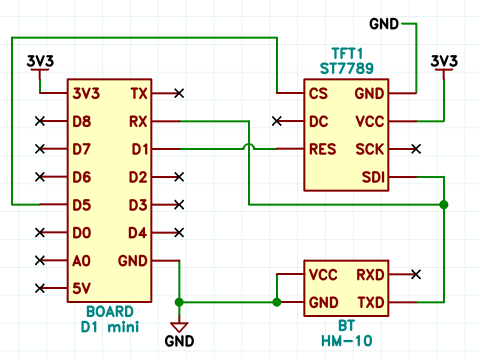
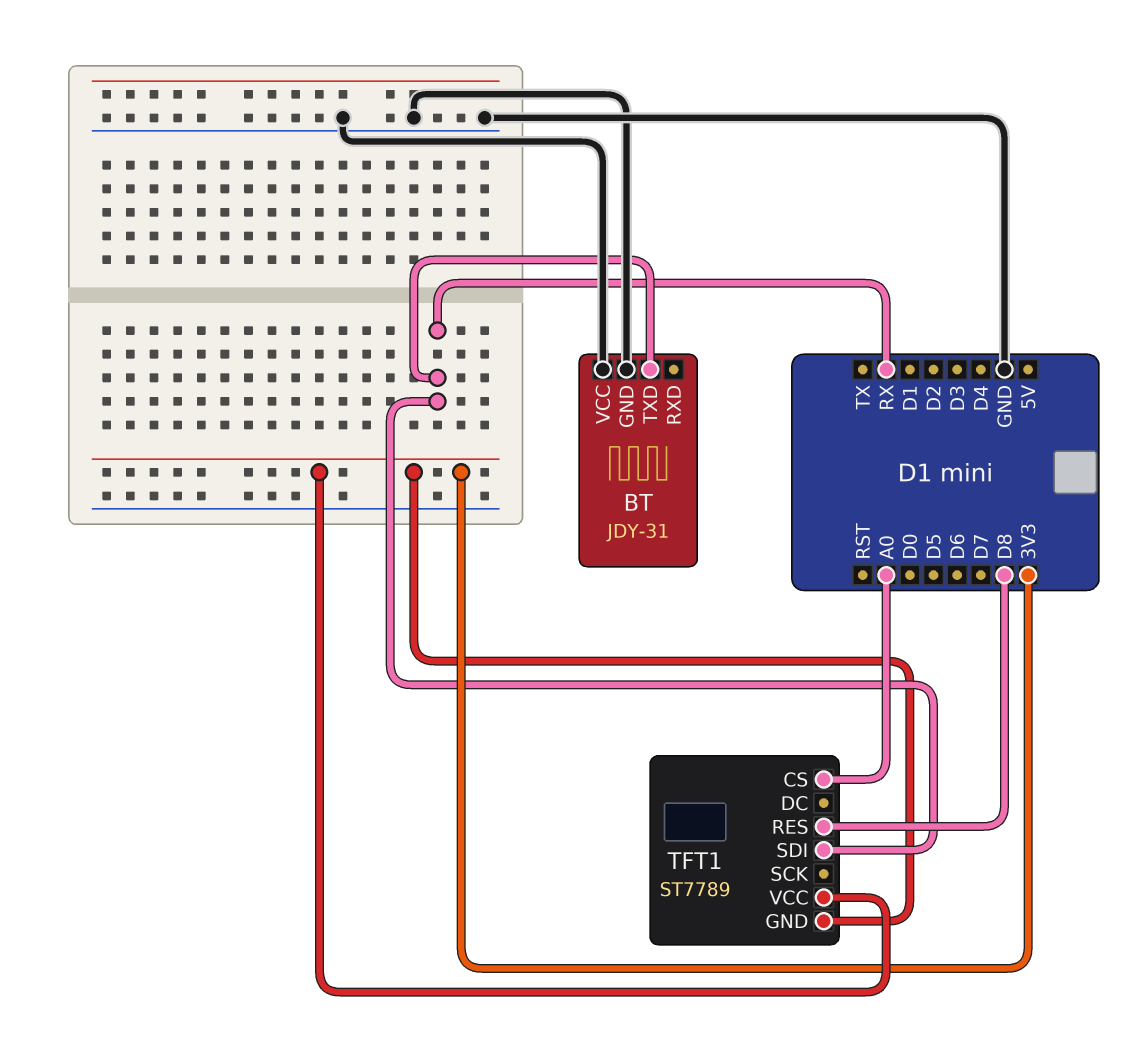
BT: HM-10 -> JDY-31
TFT1 pin CS: D5 -> A0
TFT1 pin GND: GND -> 3V3
TFT1 pin RES: D1 -> D8

